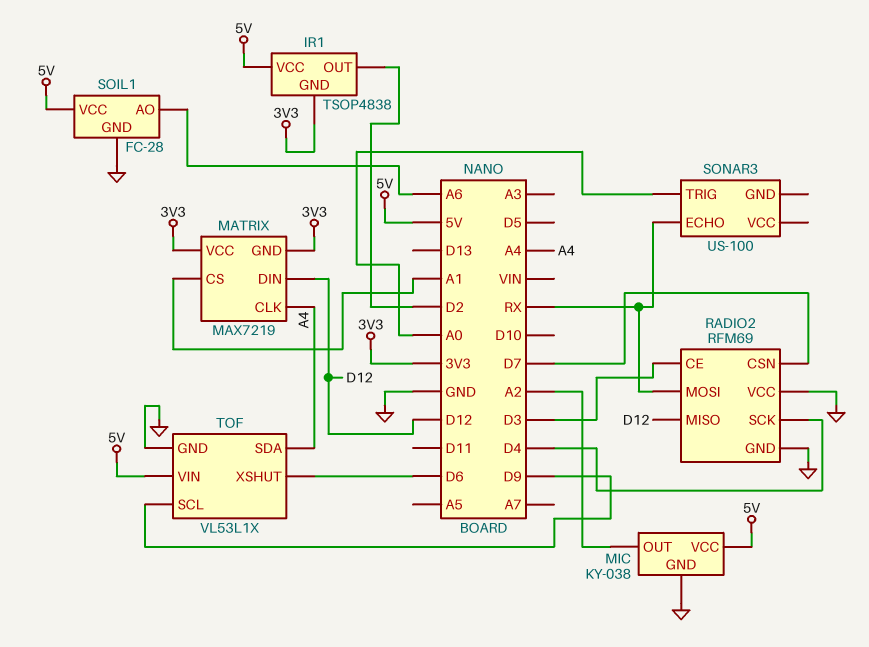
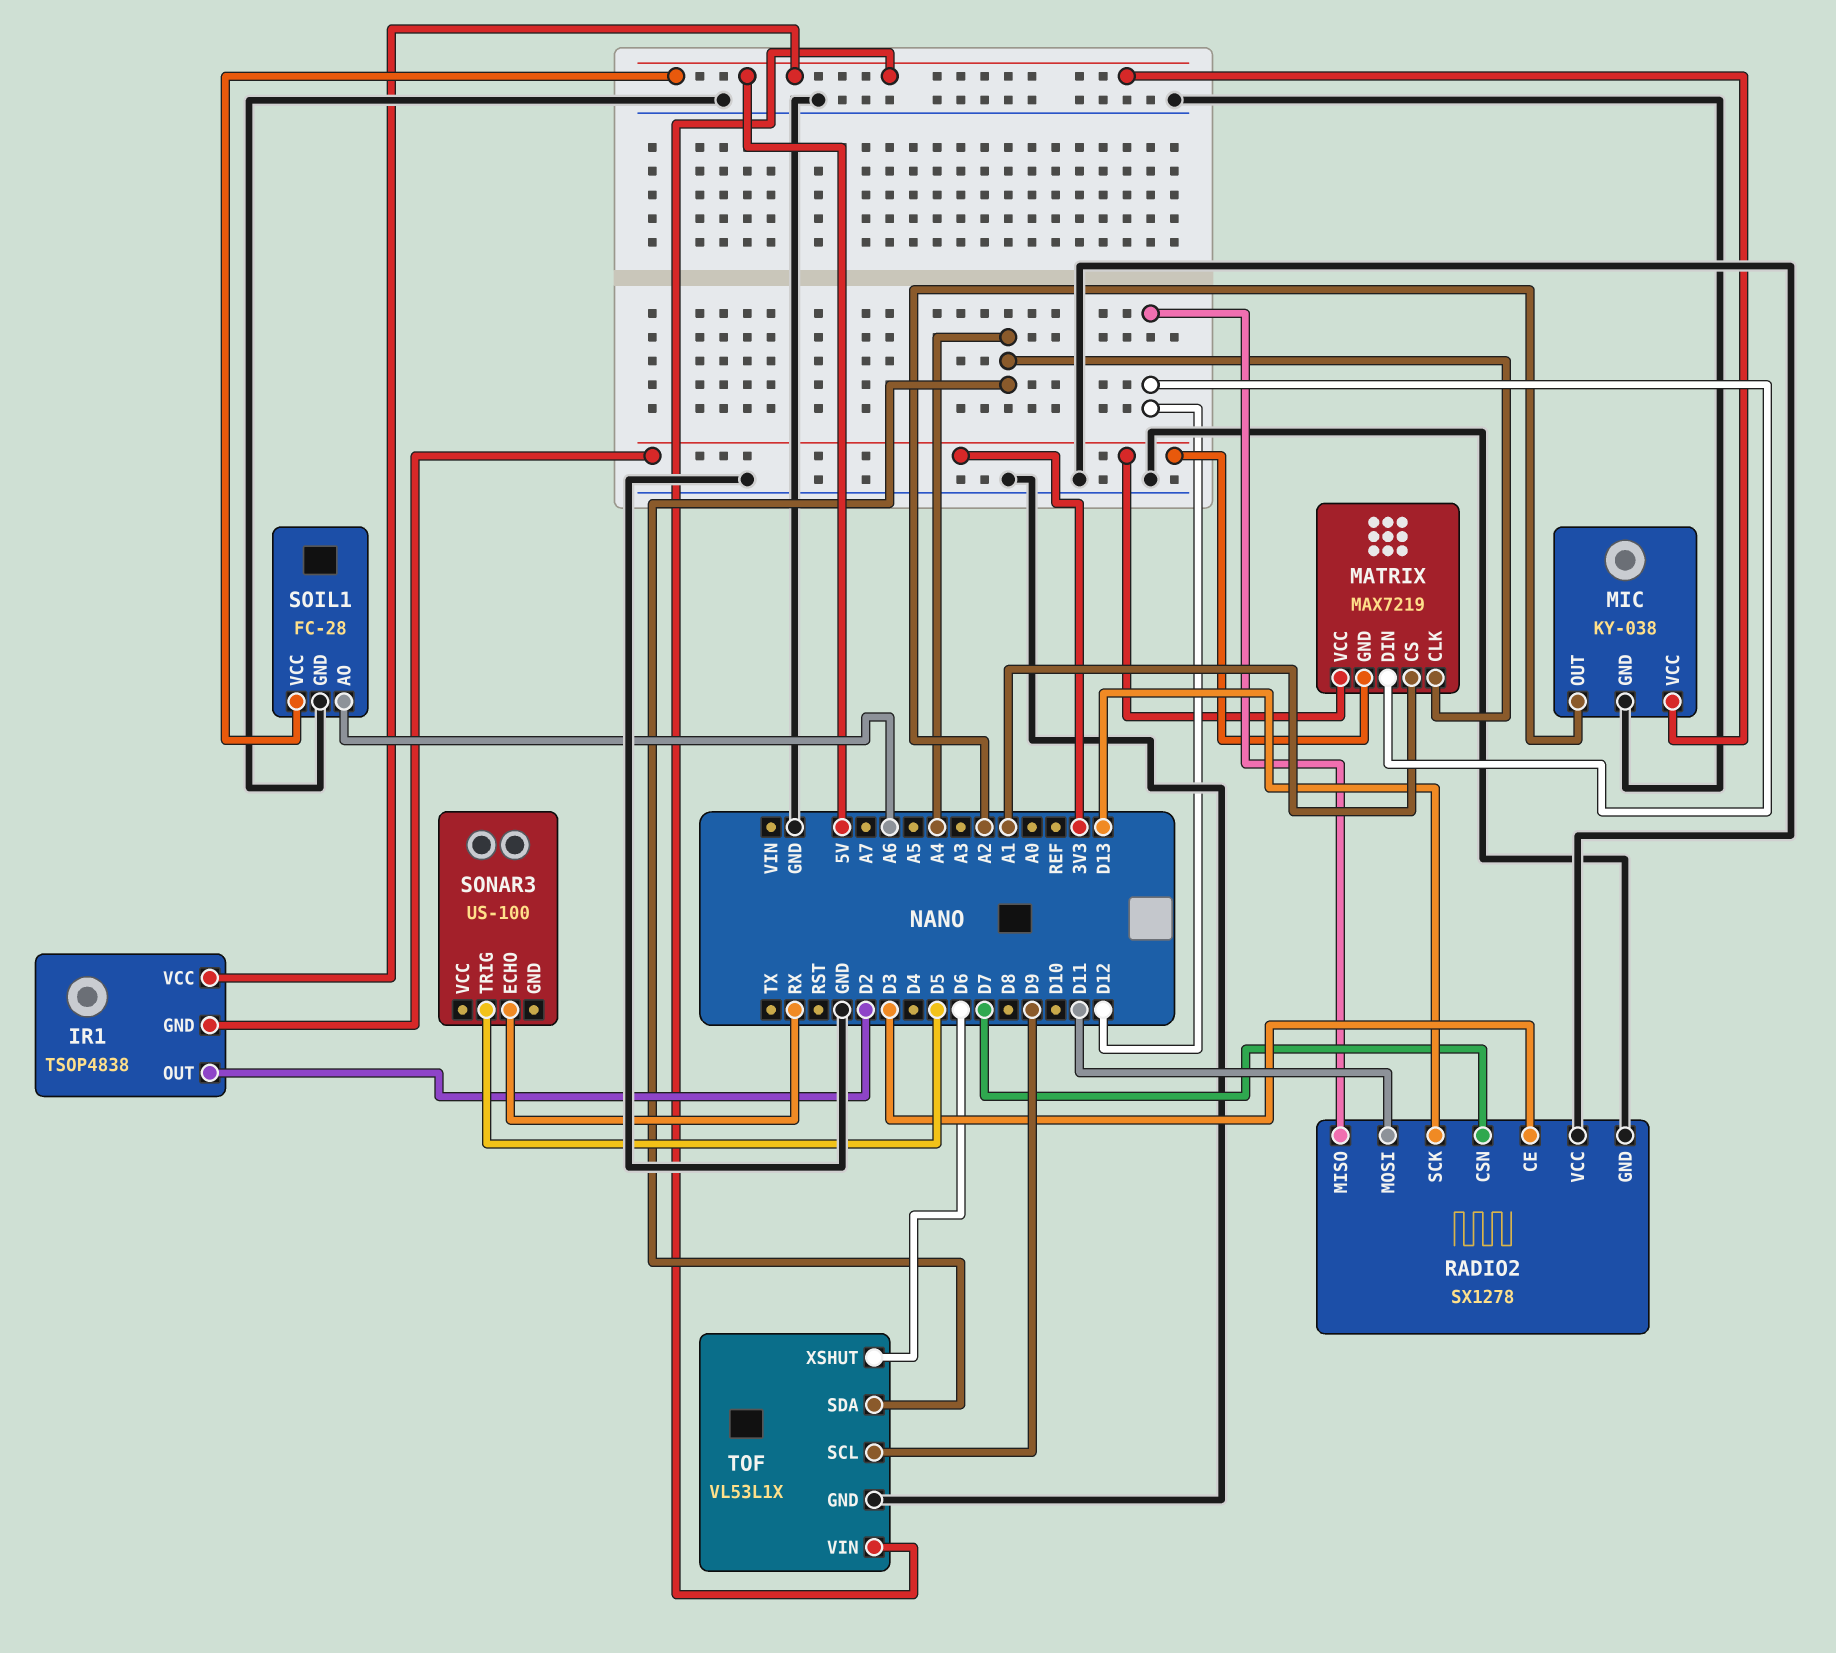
RADIO2: RFM69 -> SX1278
RADIO2 pin MOSI: RX -> D11
RADIO2 pin SCK: D4 -> D13
SONAR3 pin TRIG: A0 -> D5

